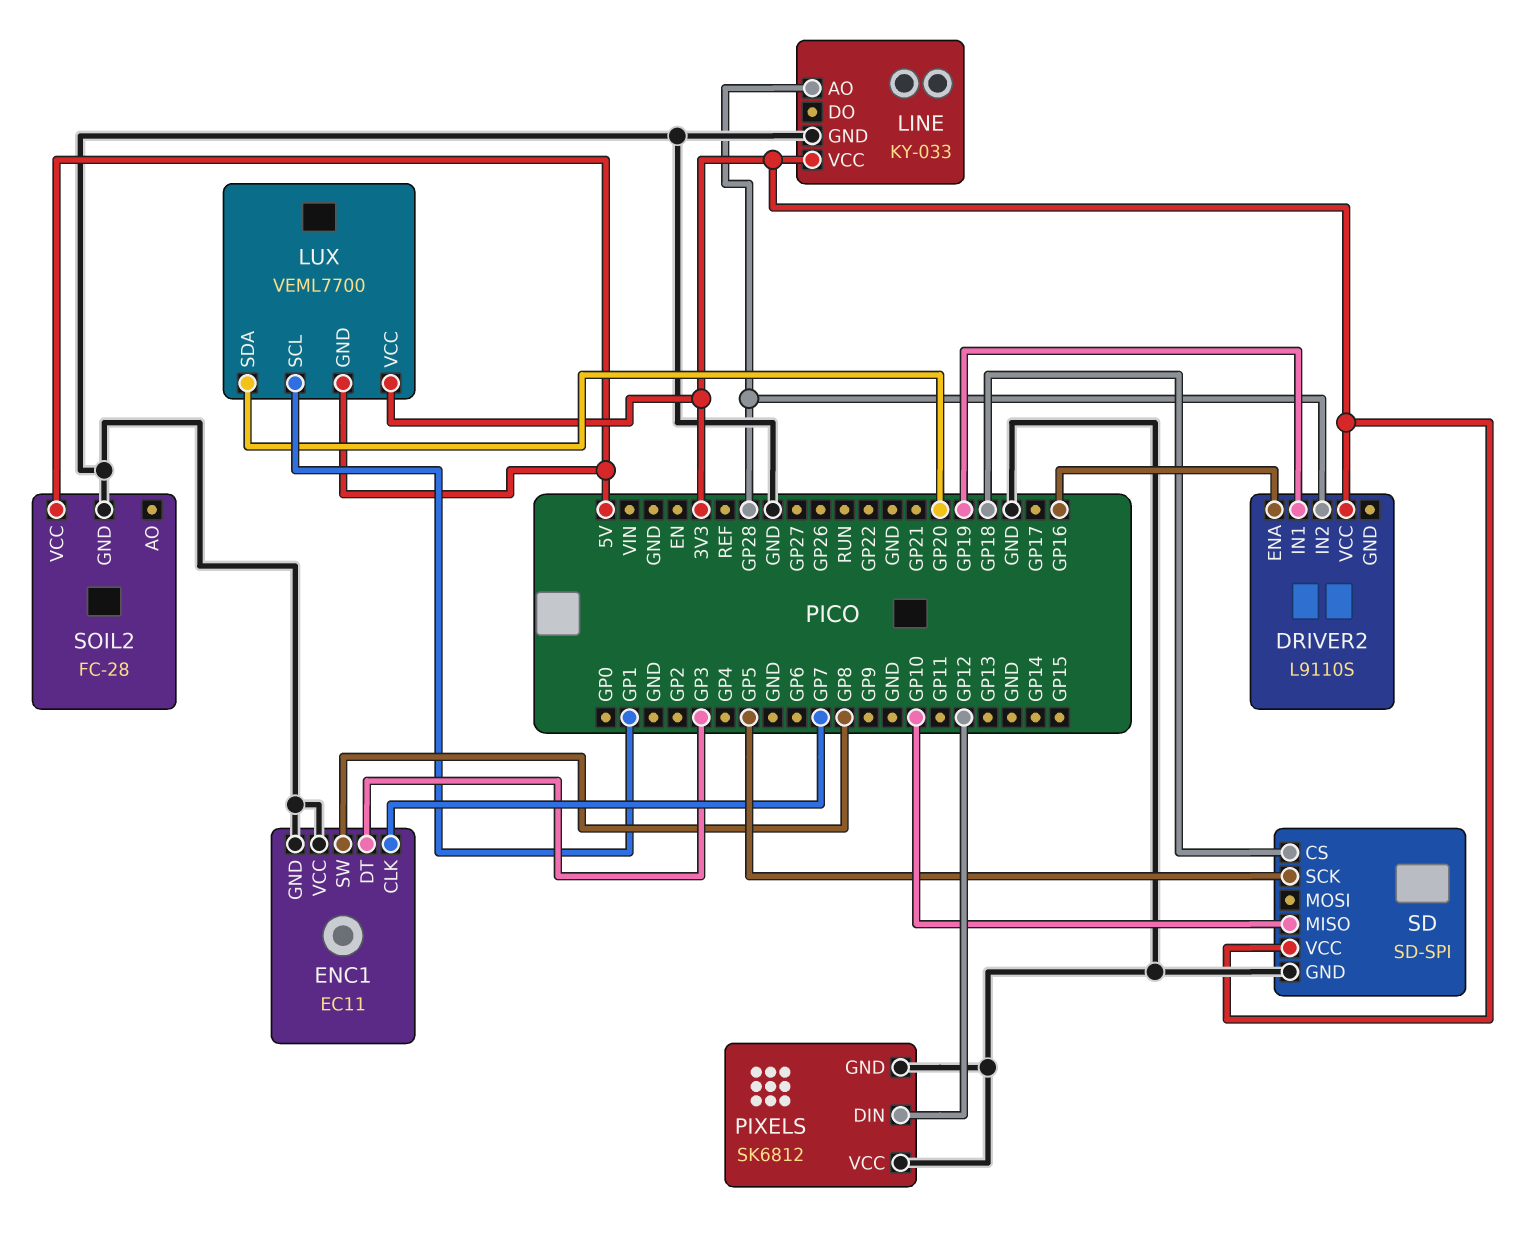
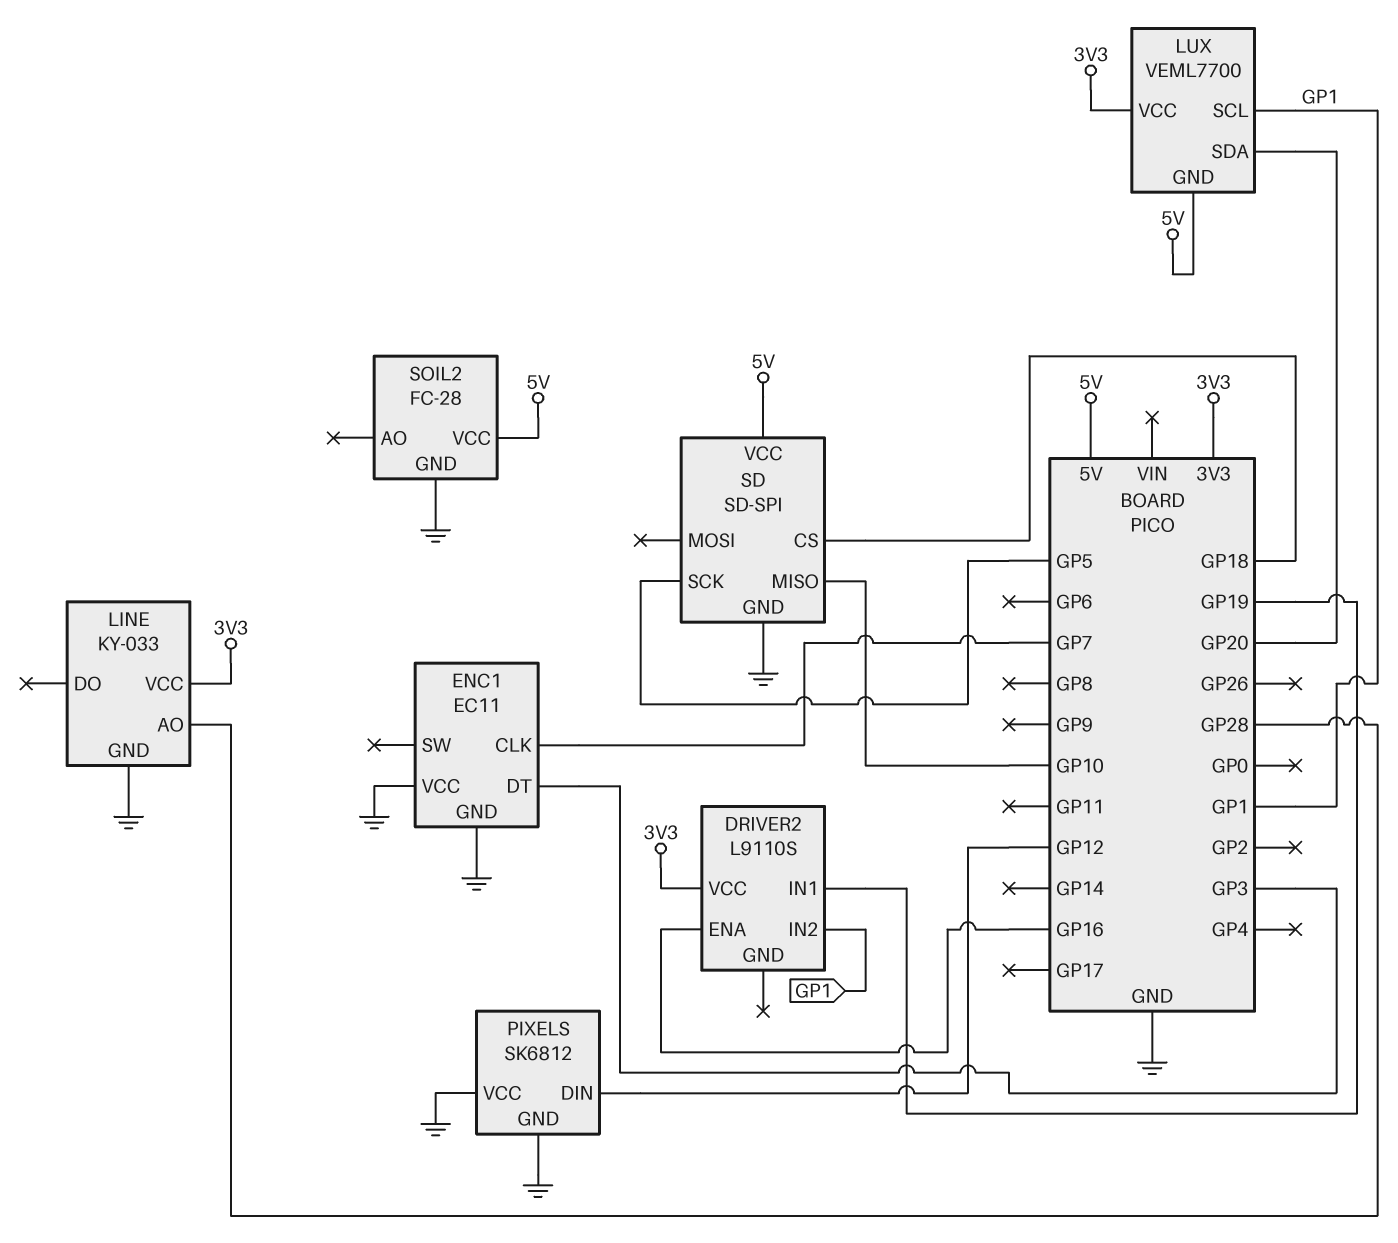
DRIVER2 pin IN2: GP28 -> GP1
ENC1 pin SW: GP8 -> none
SD pin VCC: 3V3 -> 5V

